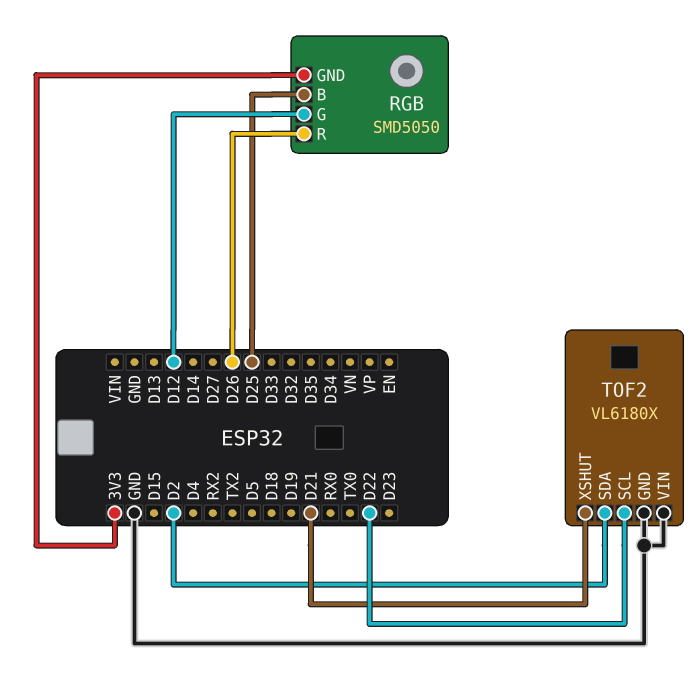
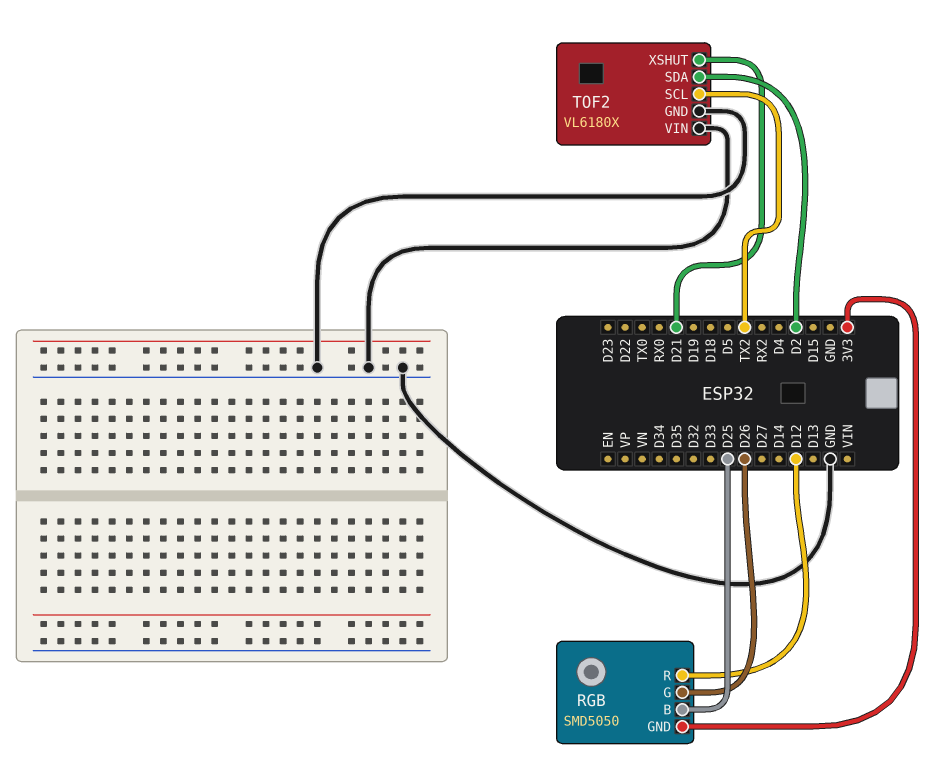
RGB pin G: D12 -> D26
RGB pin R: D26 -> D12
TOF2 pin SCL: D22 -> TX2

